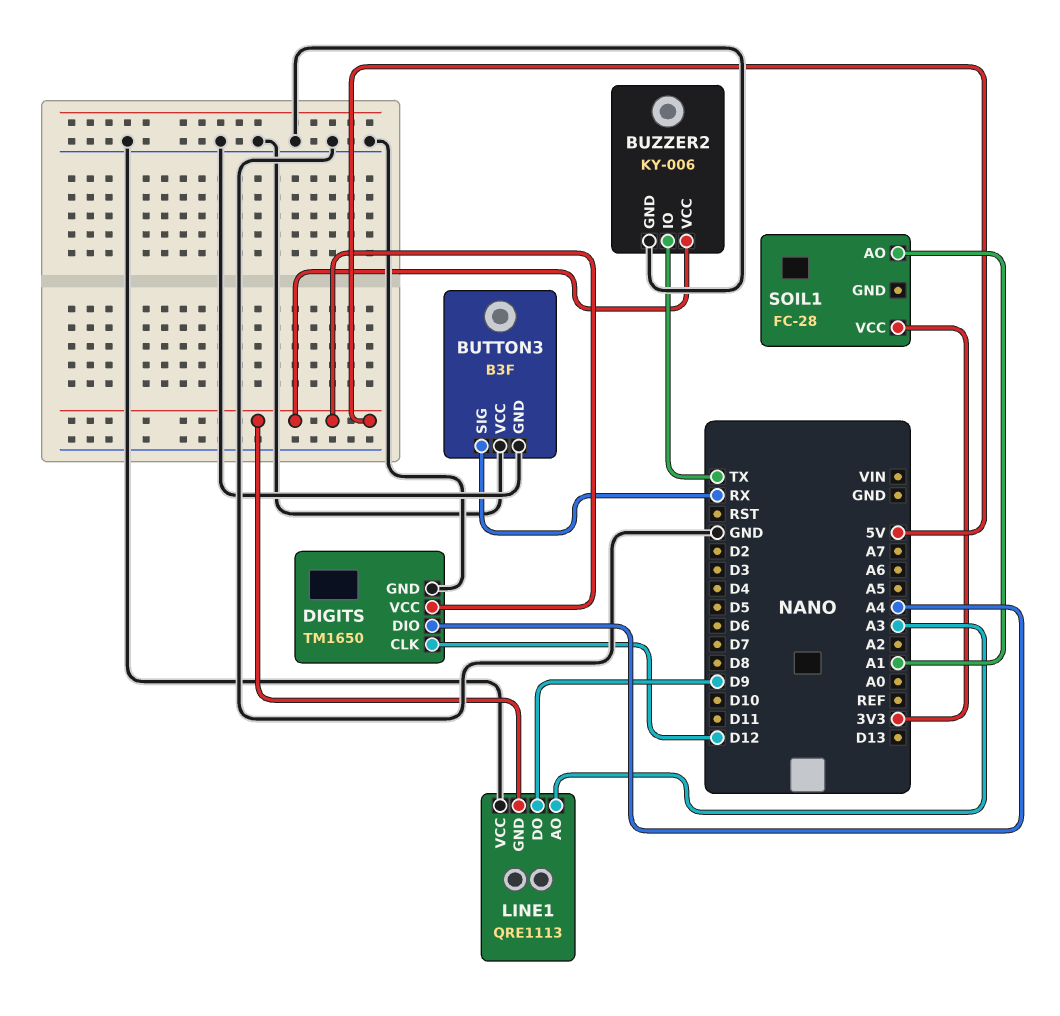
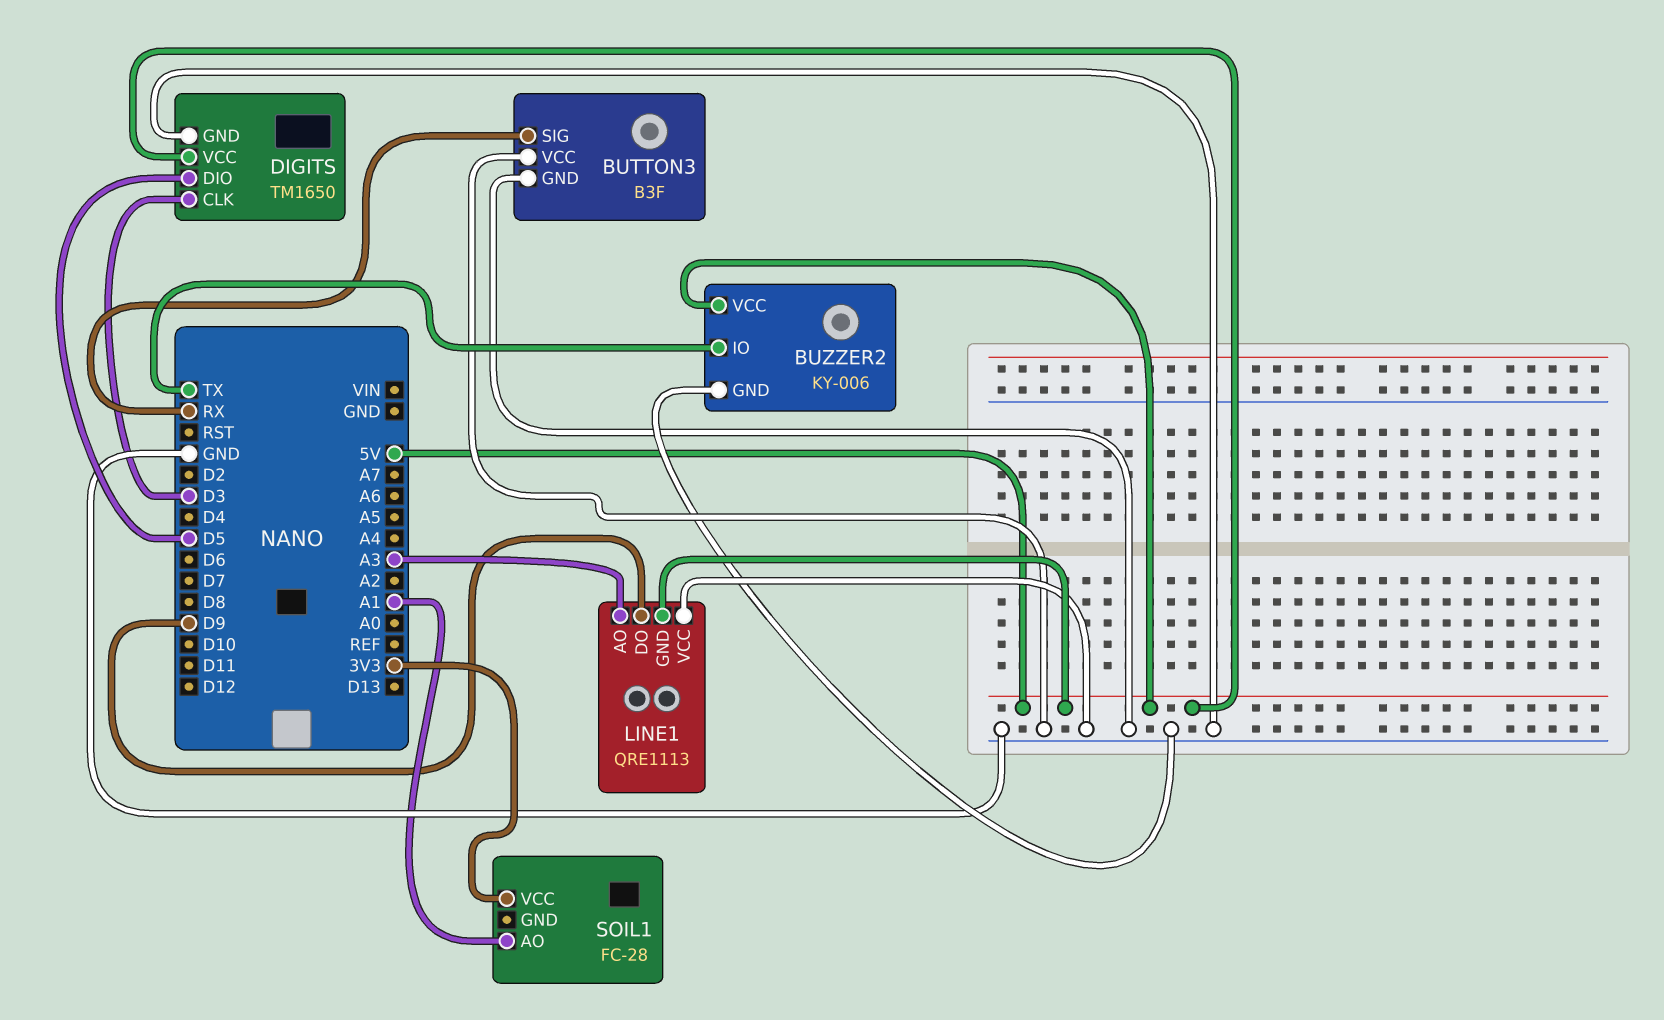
DIGITS pin CLK: D12 -> D3
DIGITS pin DIO: A4 -> D5

